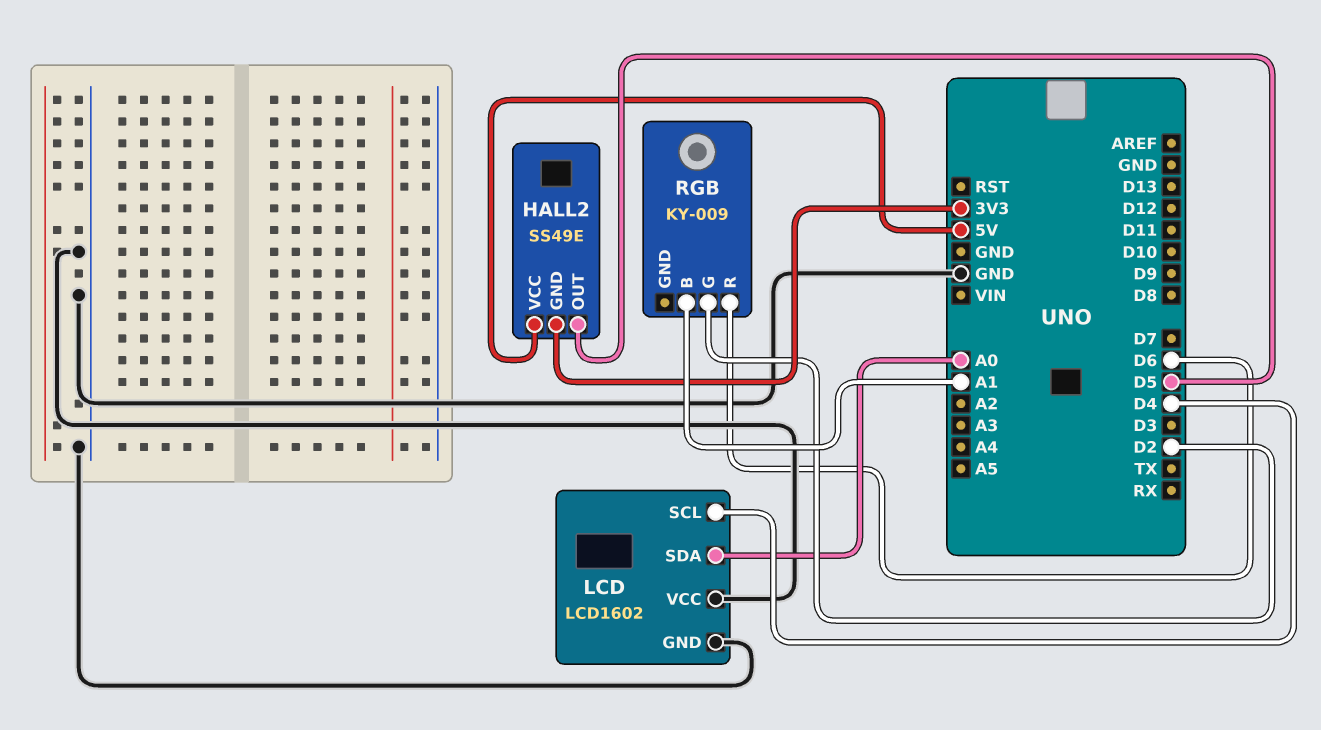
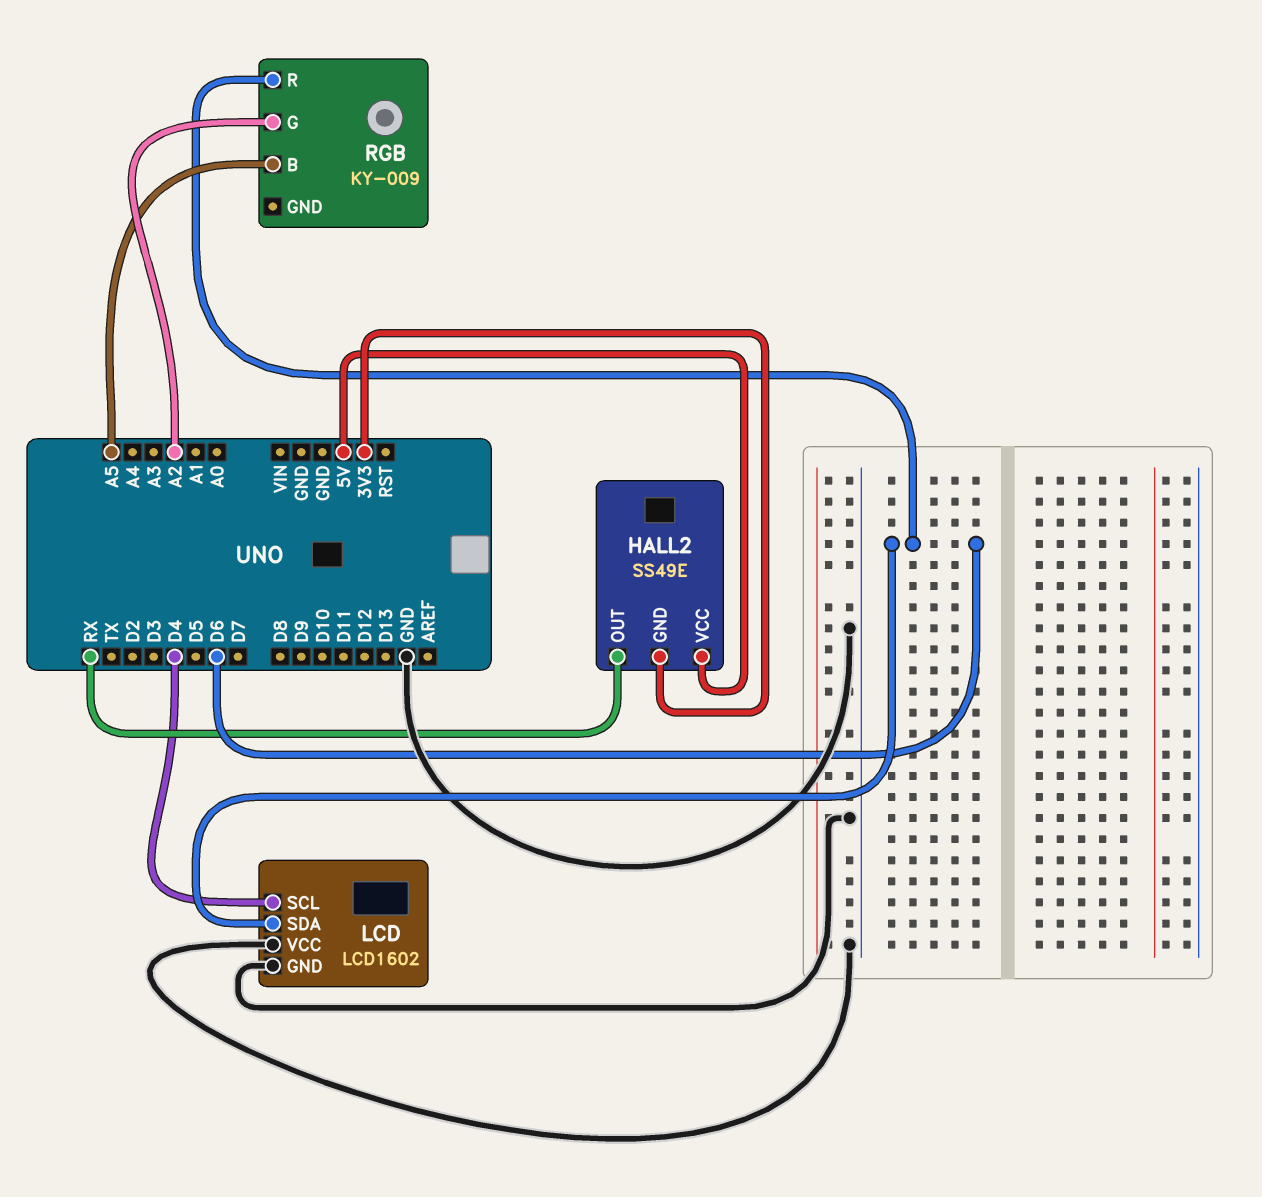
HALL2 pin OUT: D5 -> RX
LCD pin SDA: A0 -> D6
RGB pin B: A1 -> A5
RGB pin G: D2 -> A2

